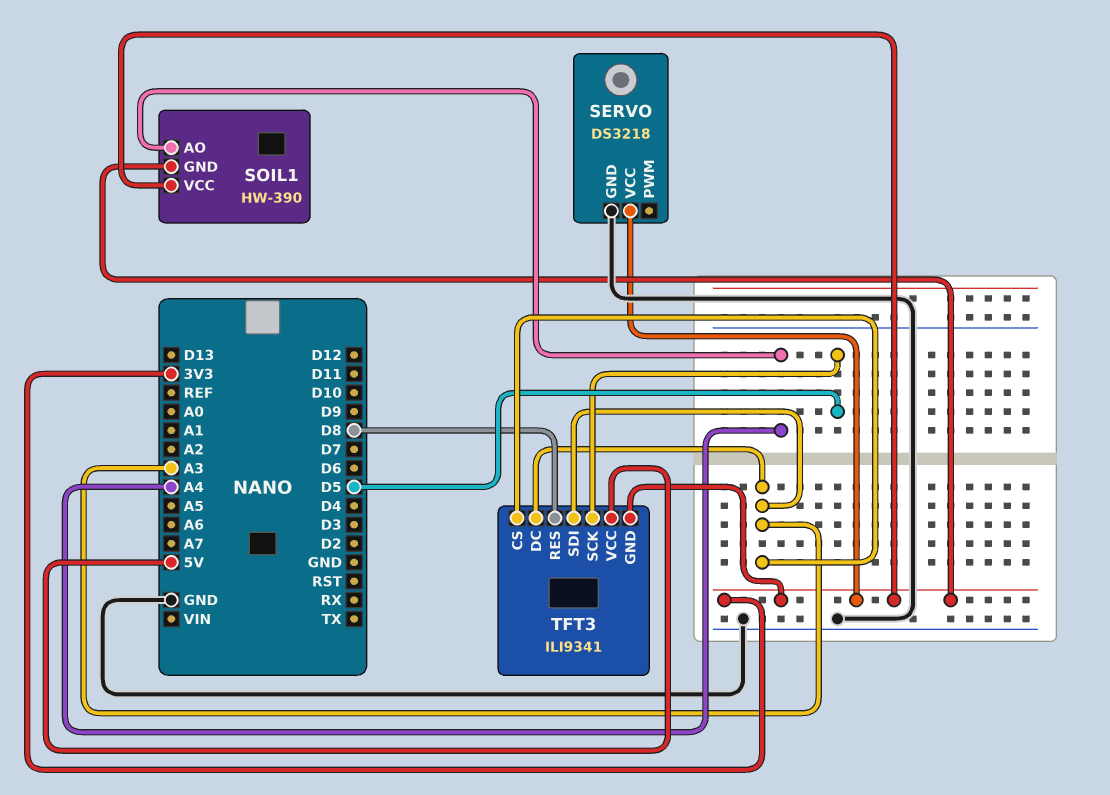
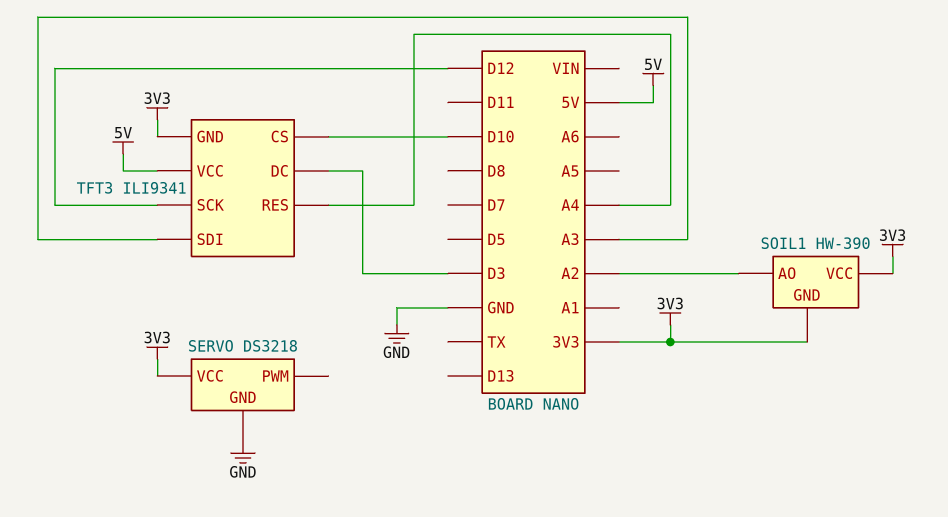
SOIL1 pin AO: A4 -> A2
TFT3 pin CS: A3 -> D10
TFT3 pin DC: A3 -> D3
TFT3 pin RES: D8 -> A4
TFT3 pin SCK: D5 -> D12

